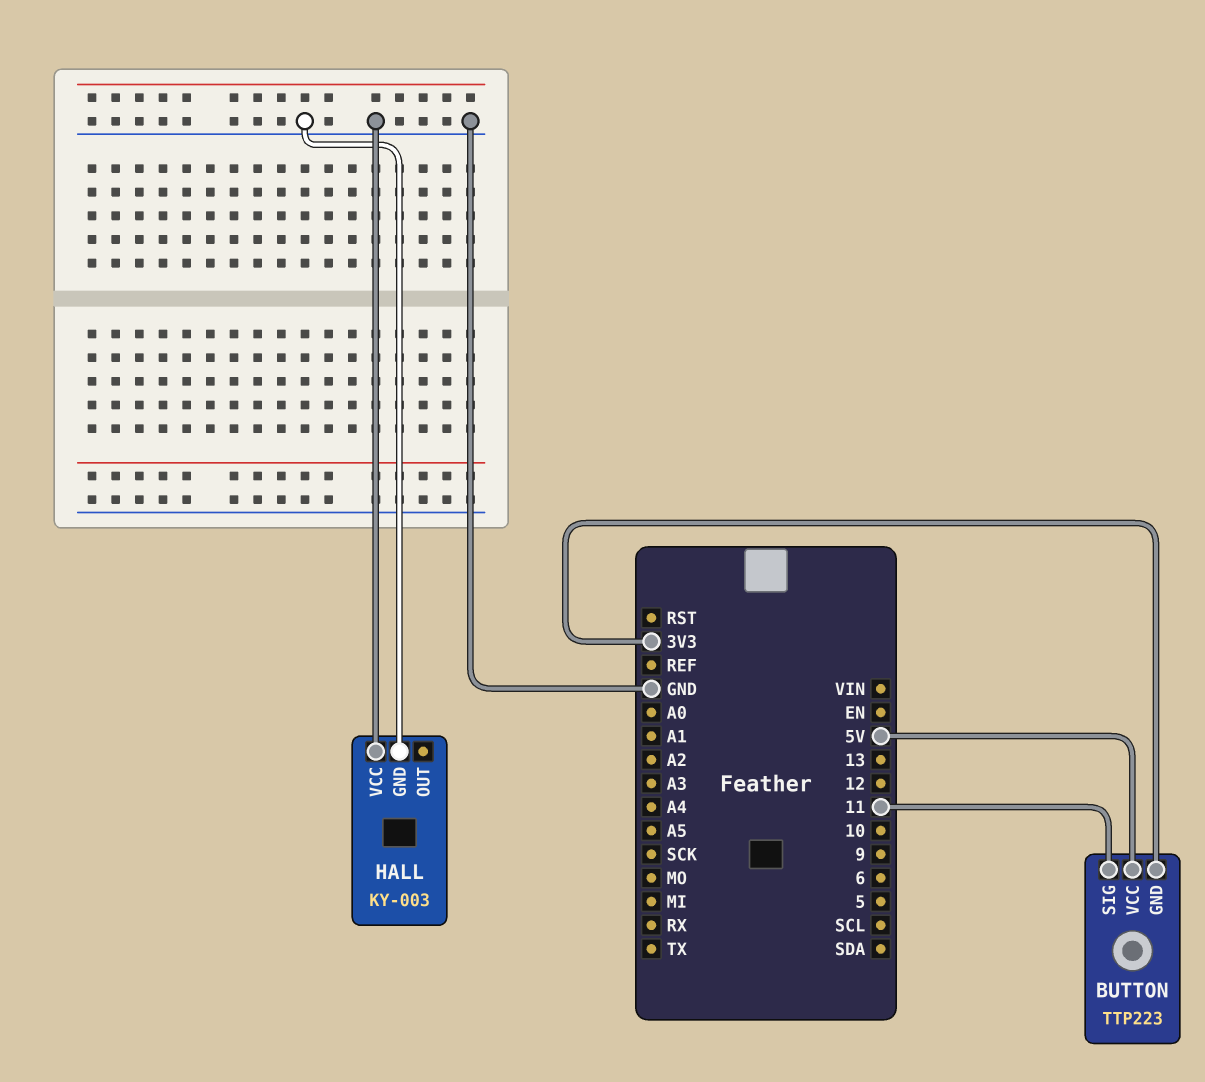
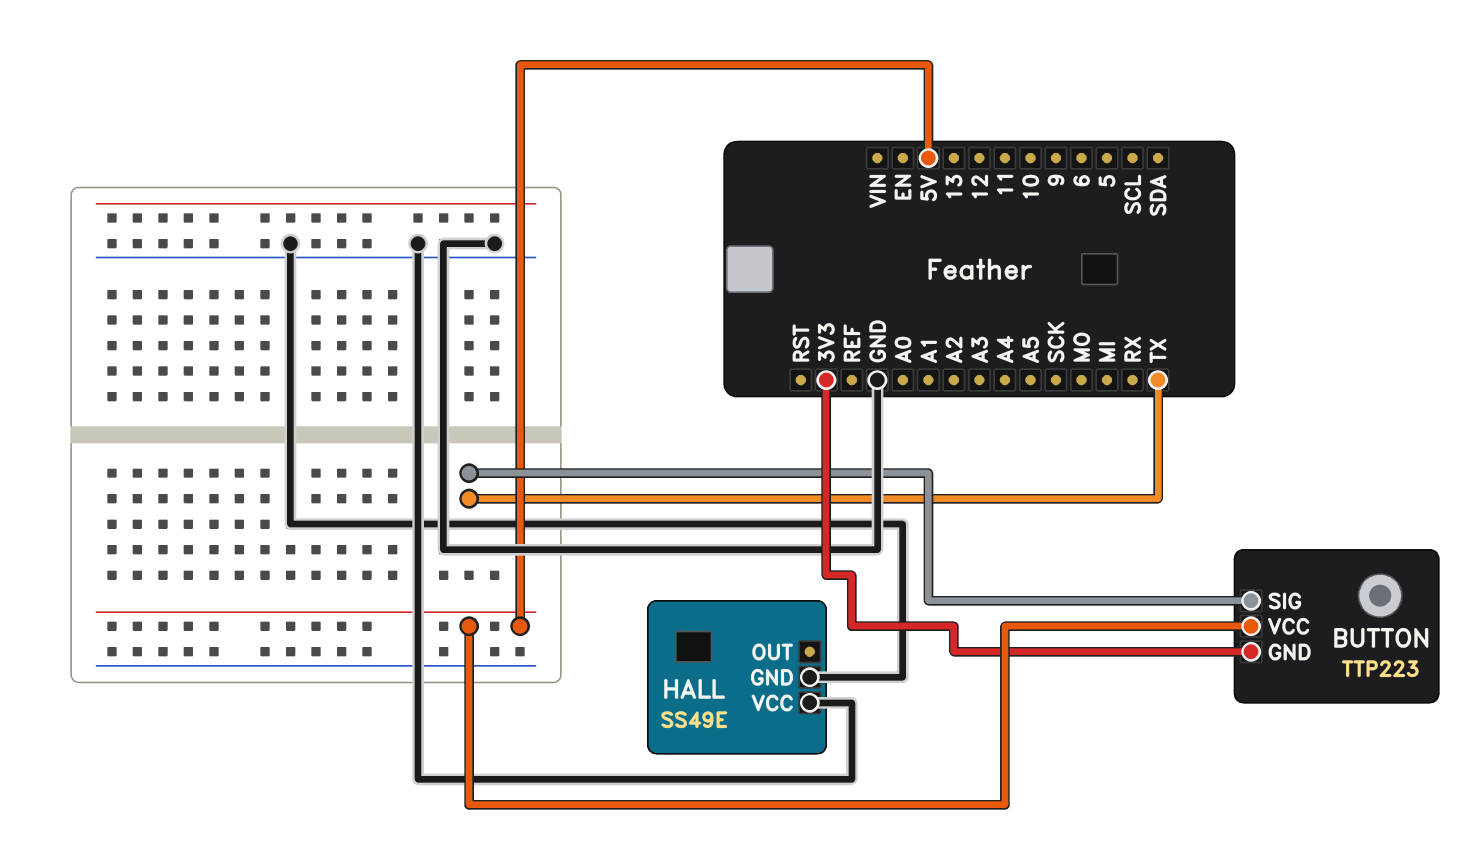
BUTTON pin SIG: 11 -> TX
HALL: KY-003 -> SS49E

